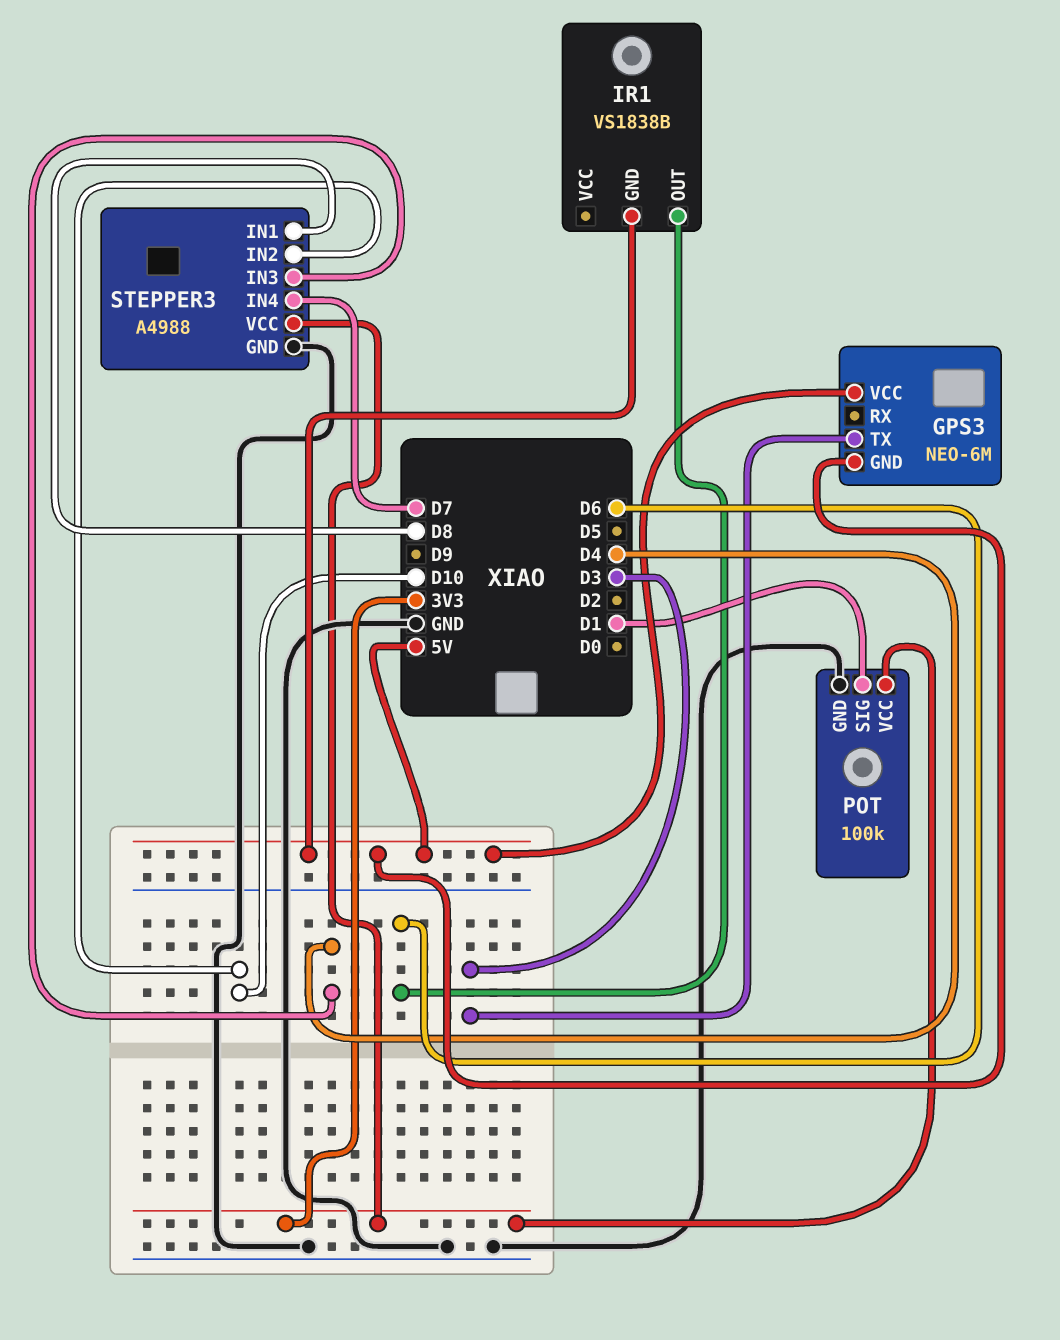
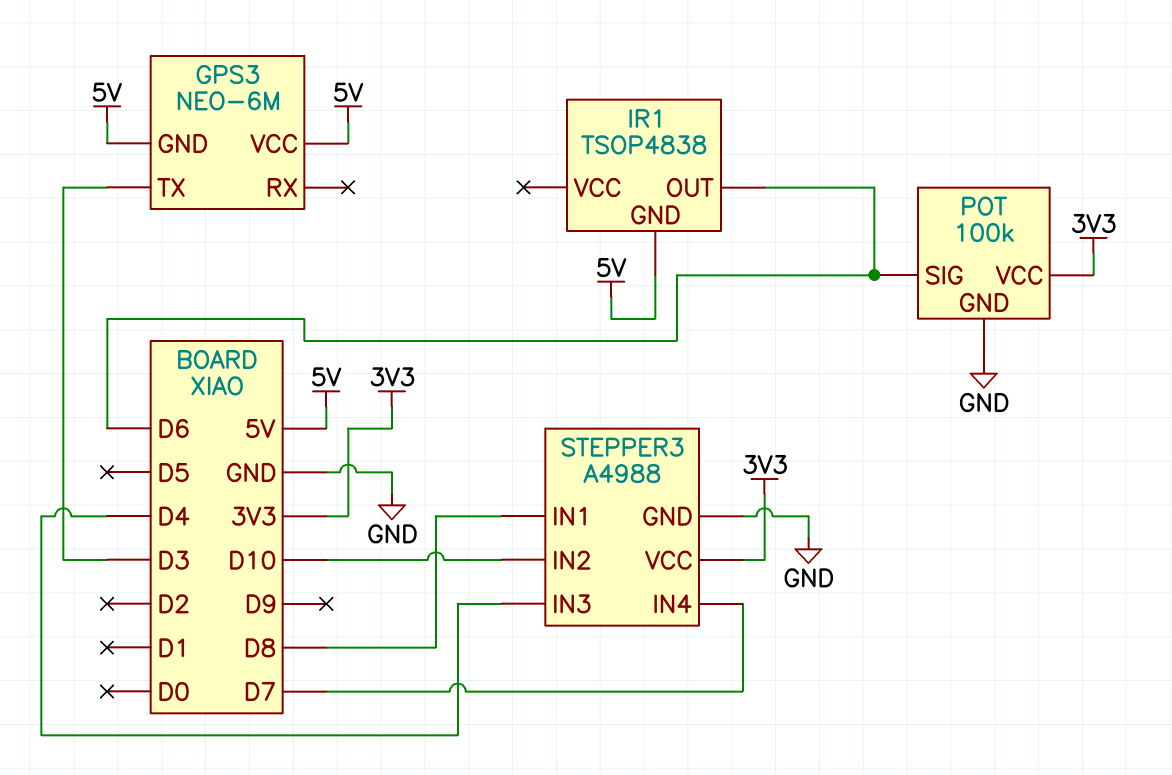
IR1: VS1838B -> TSOP4838
POT pin SIG: D1 -> D6

